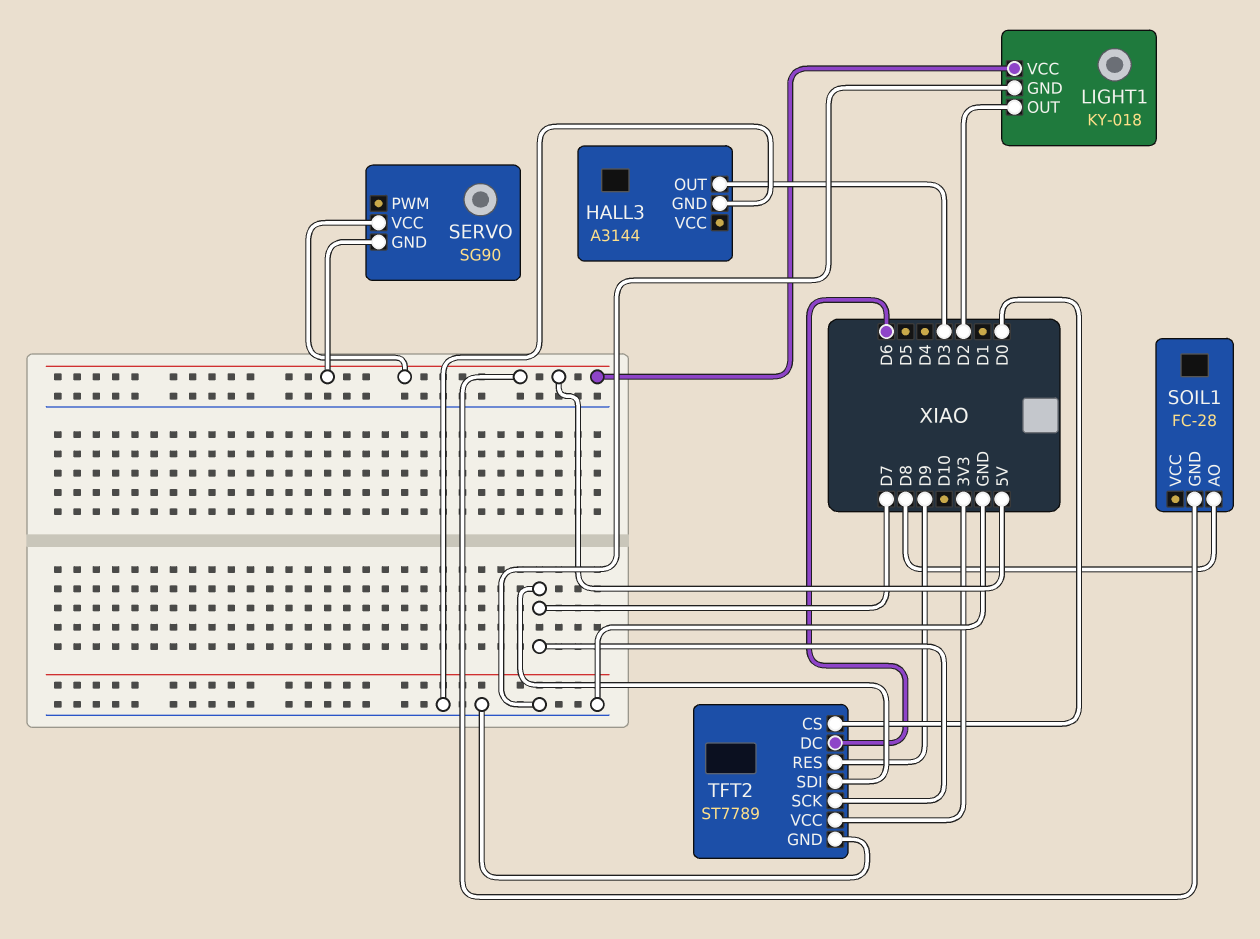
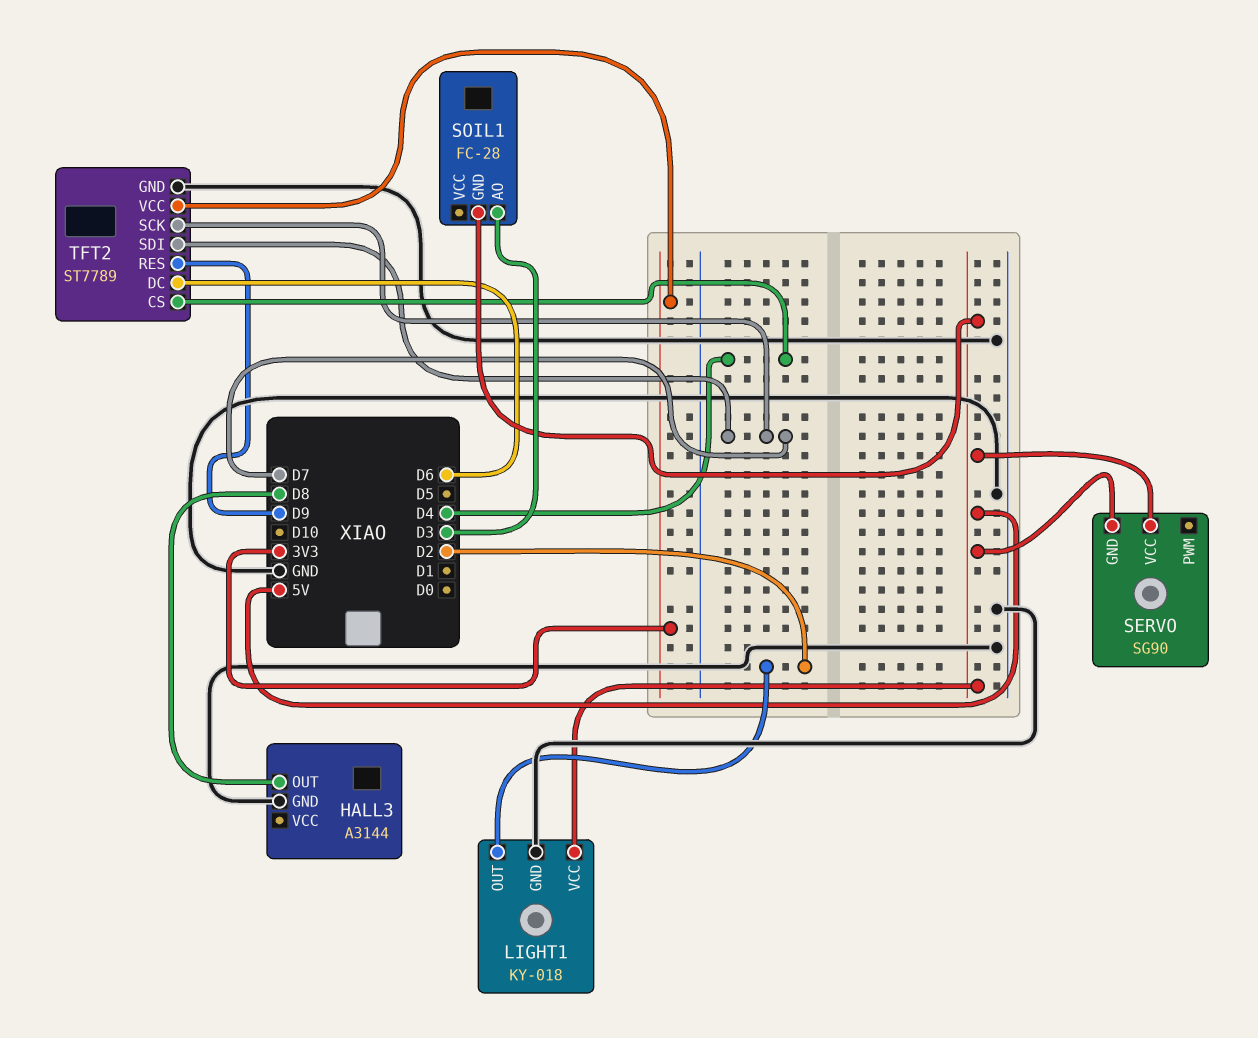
HALL3 pin OUT: D3 -> D8
SOIL1 pin AO: D8 -> D3
TFT2 pin CS: D0 -> D4

